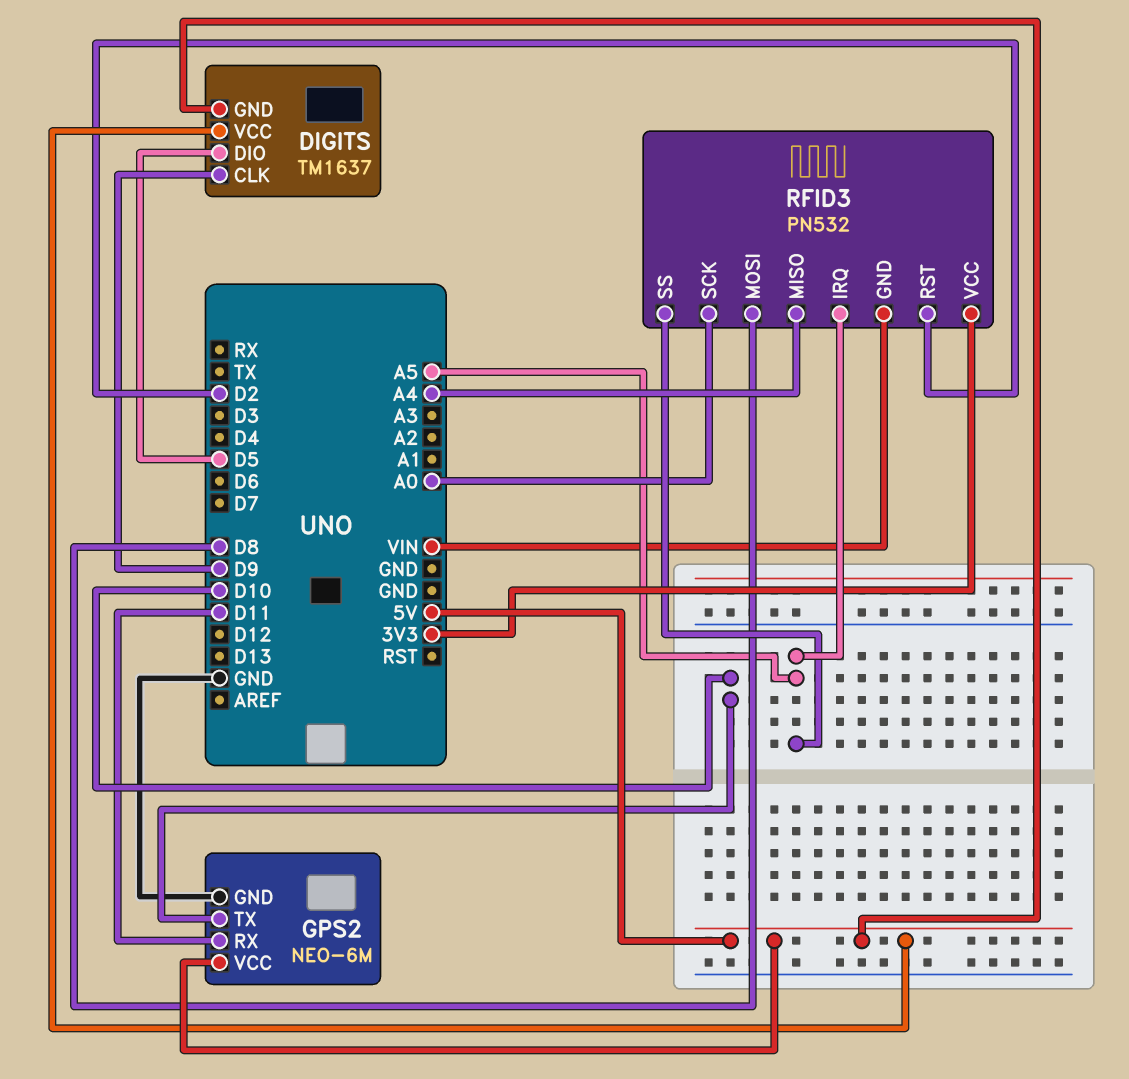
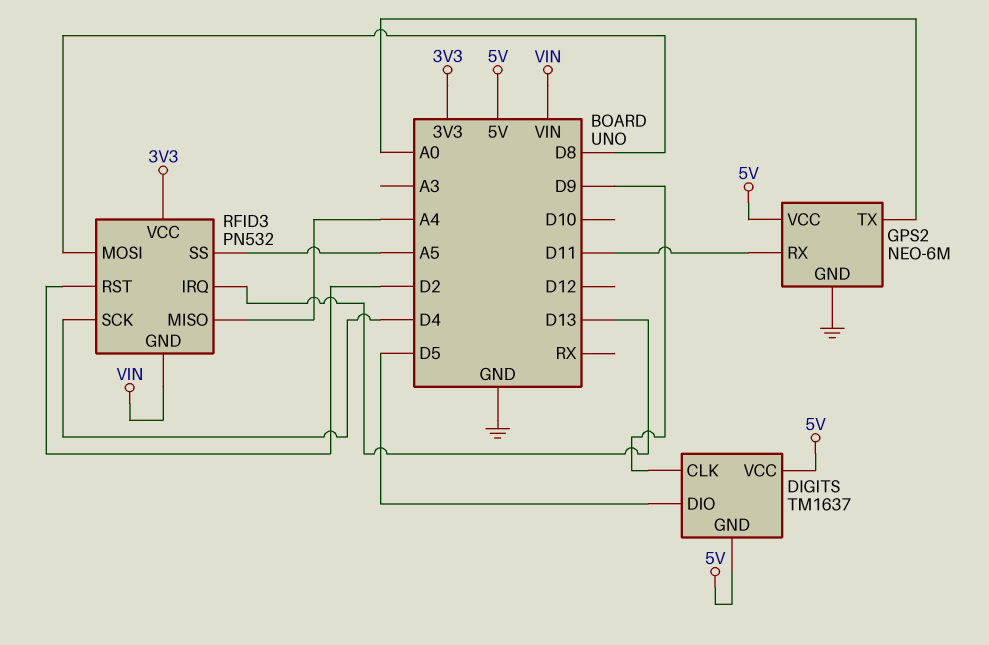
GPS2 pin TX: D10 -> A0
RFID3 pin IRQ: A5 -> D13
RFID3 pin SCK: A0 -> D4

